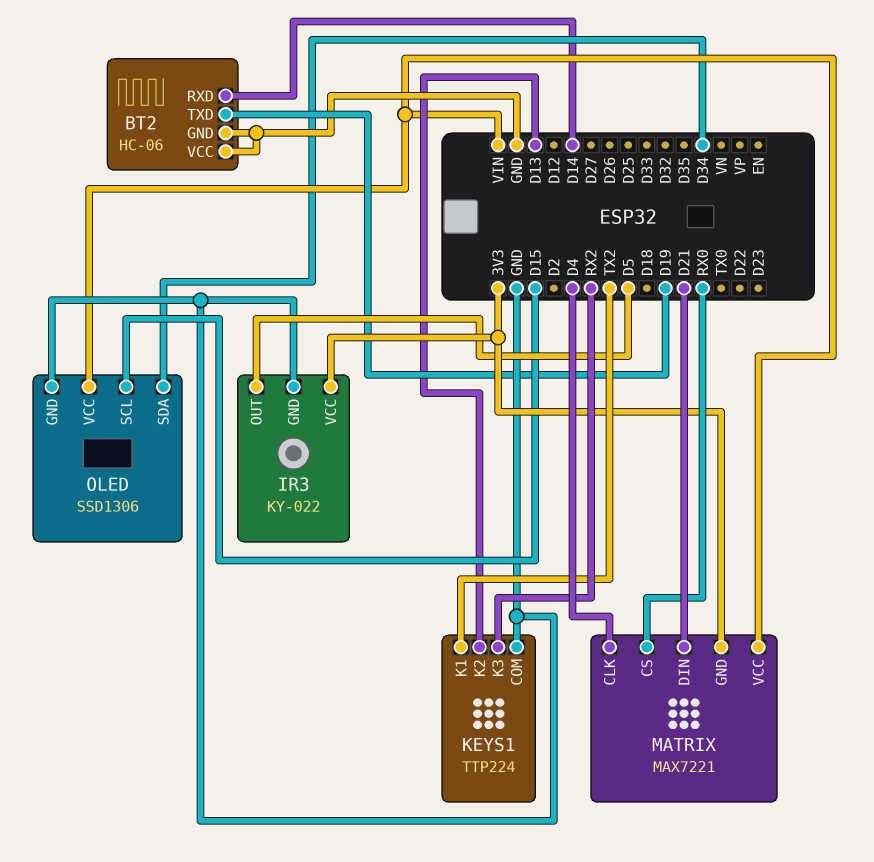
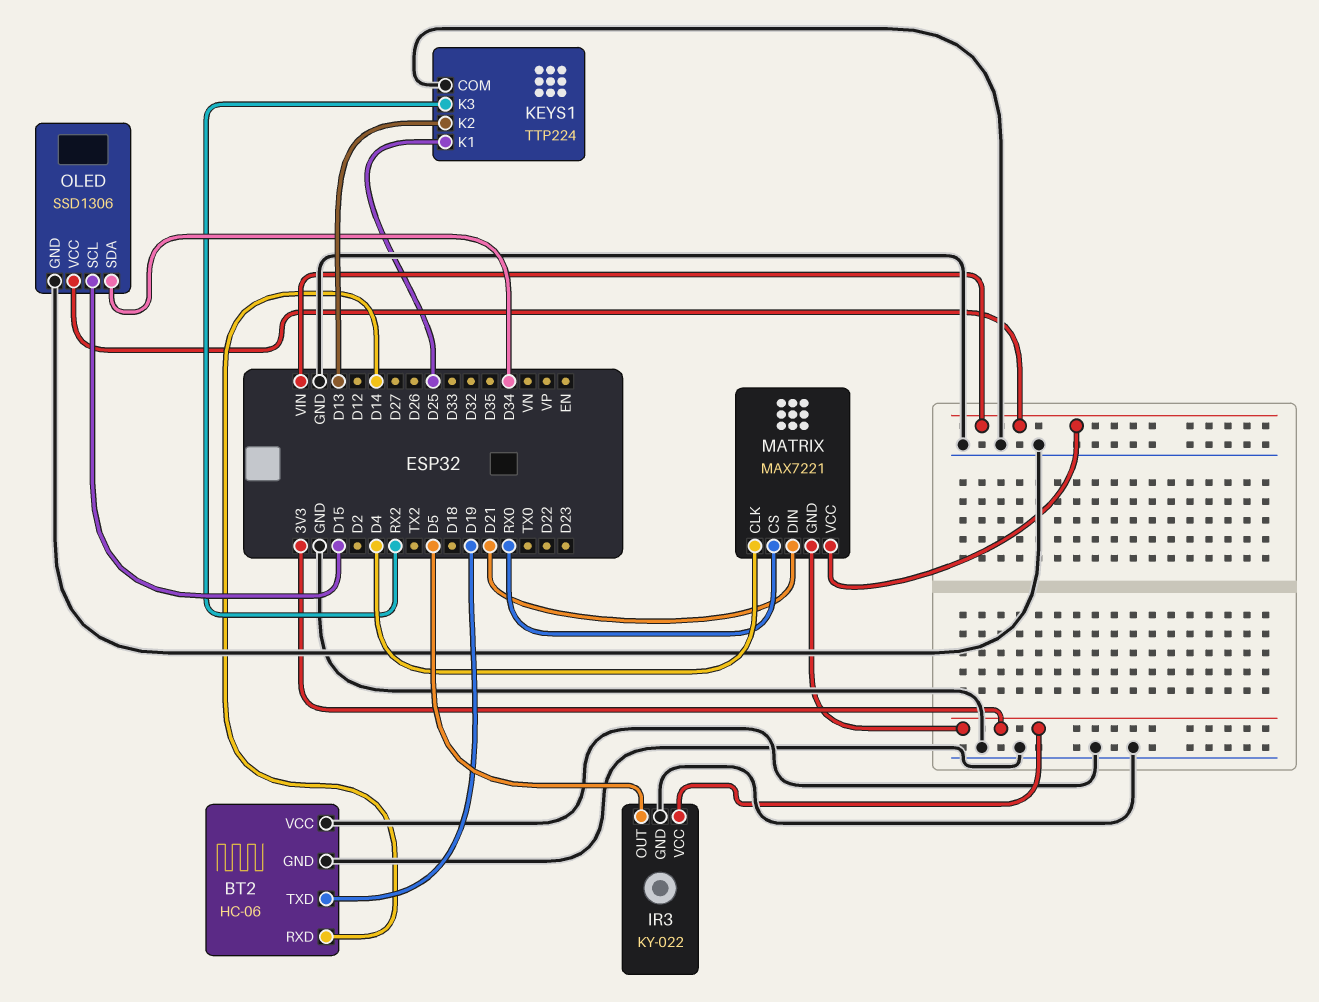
KEYS1 pin K1: TX2 -> D25

